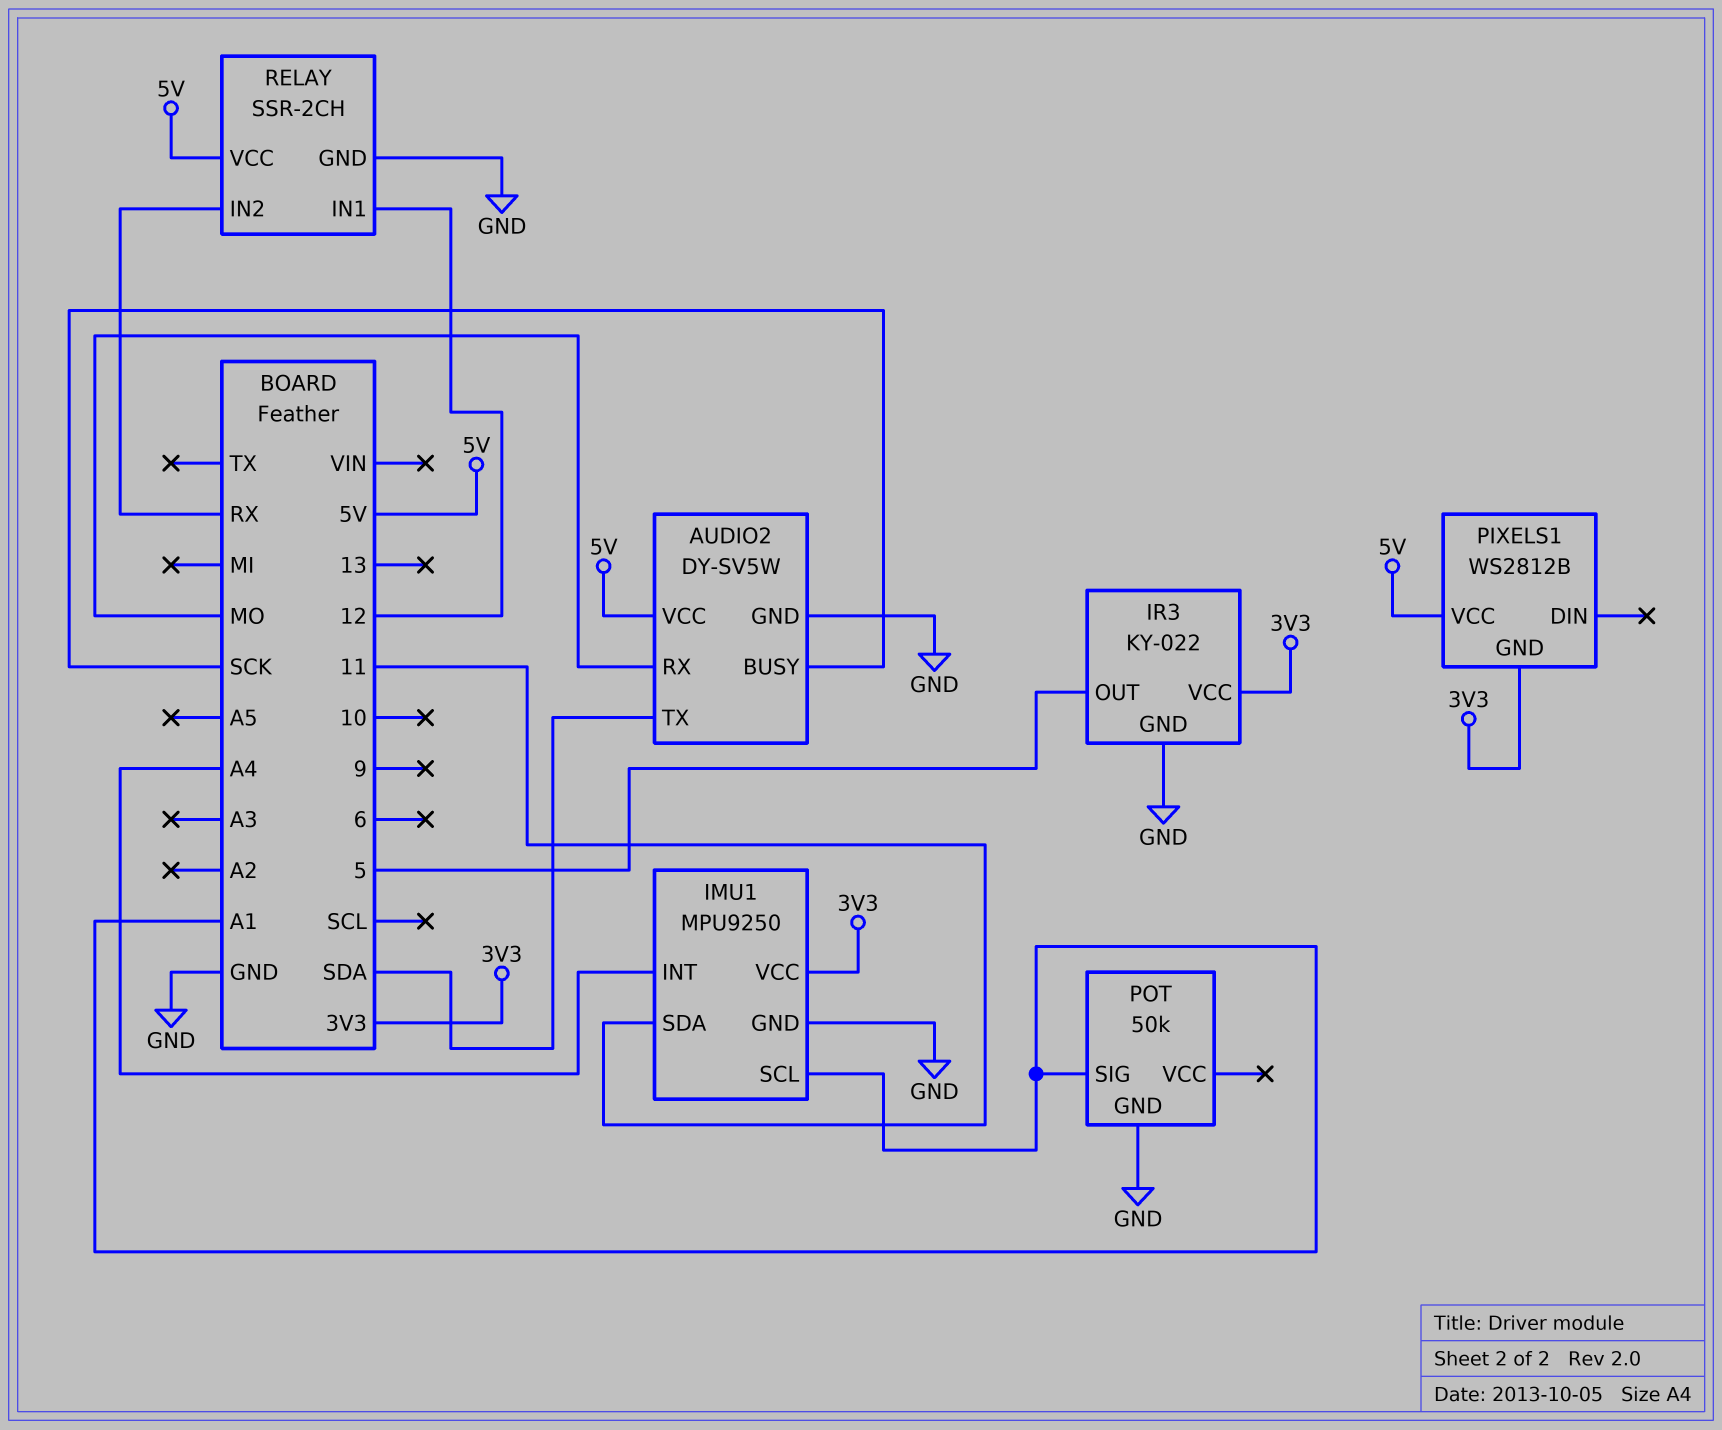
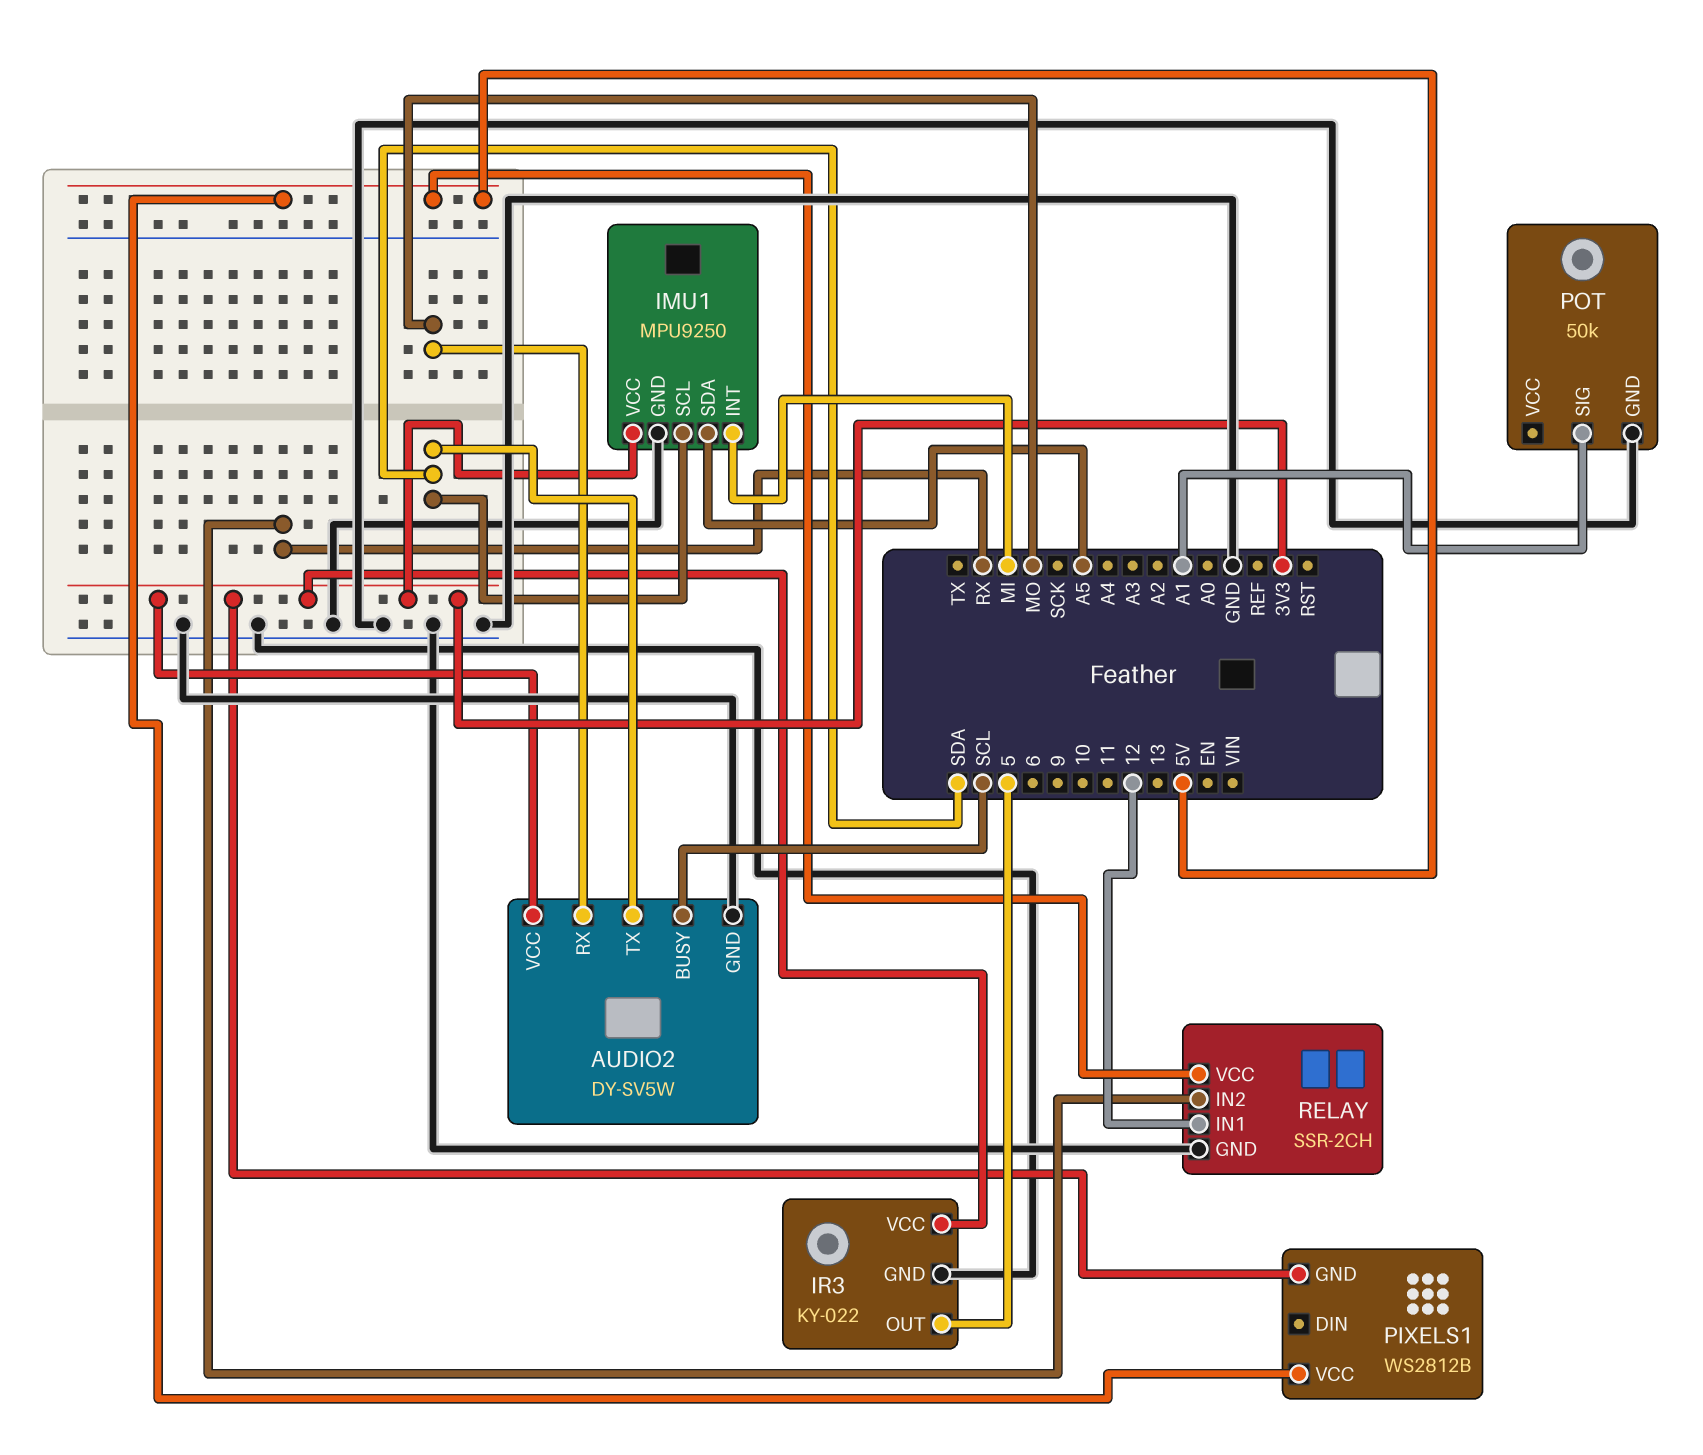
AUDIO2 pin BUSY: SCK -> SCL
AUDIO2 pin VCC: 5V -> 3V3
IMU1 pin INT: A4 -> MI
IMU1 pin SCL: A1 -> SDA
IMU1 pin SDA: 11 -> A5

